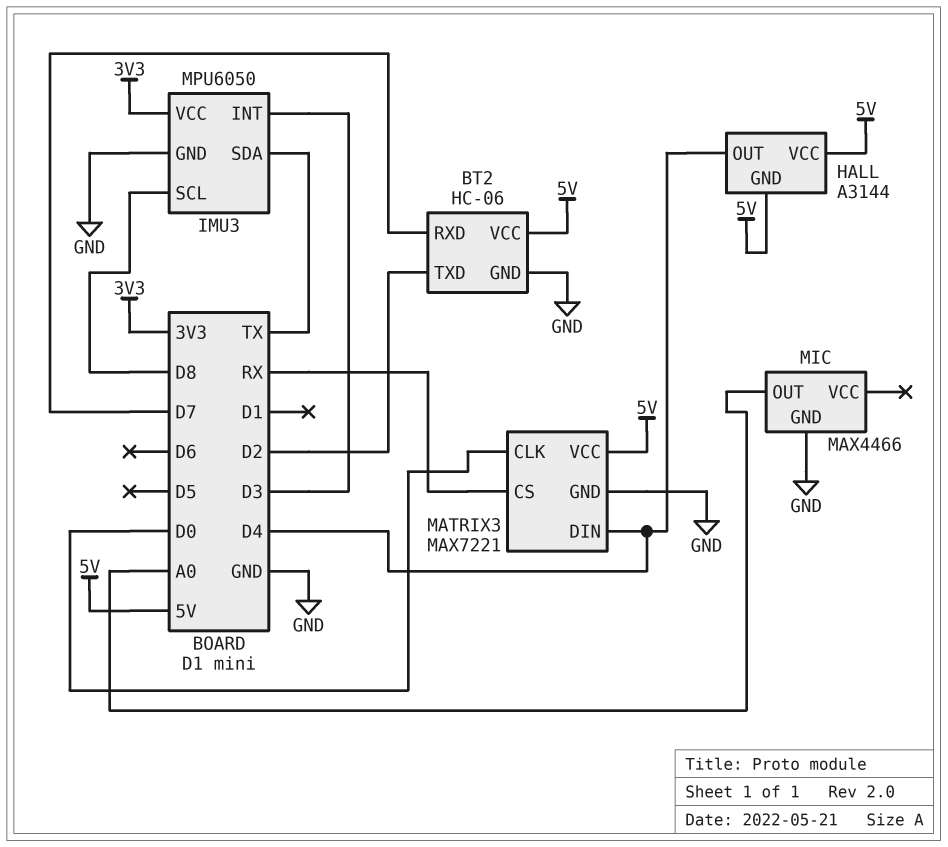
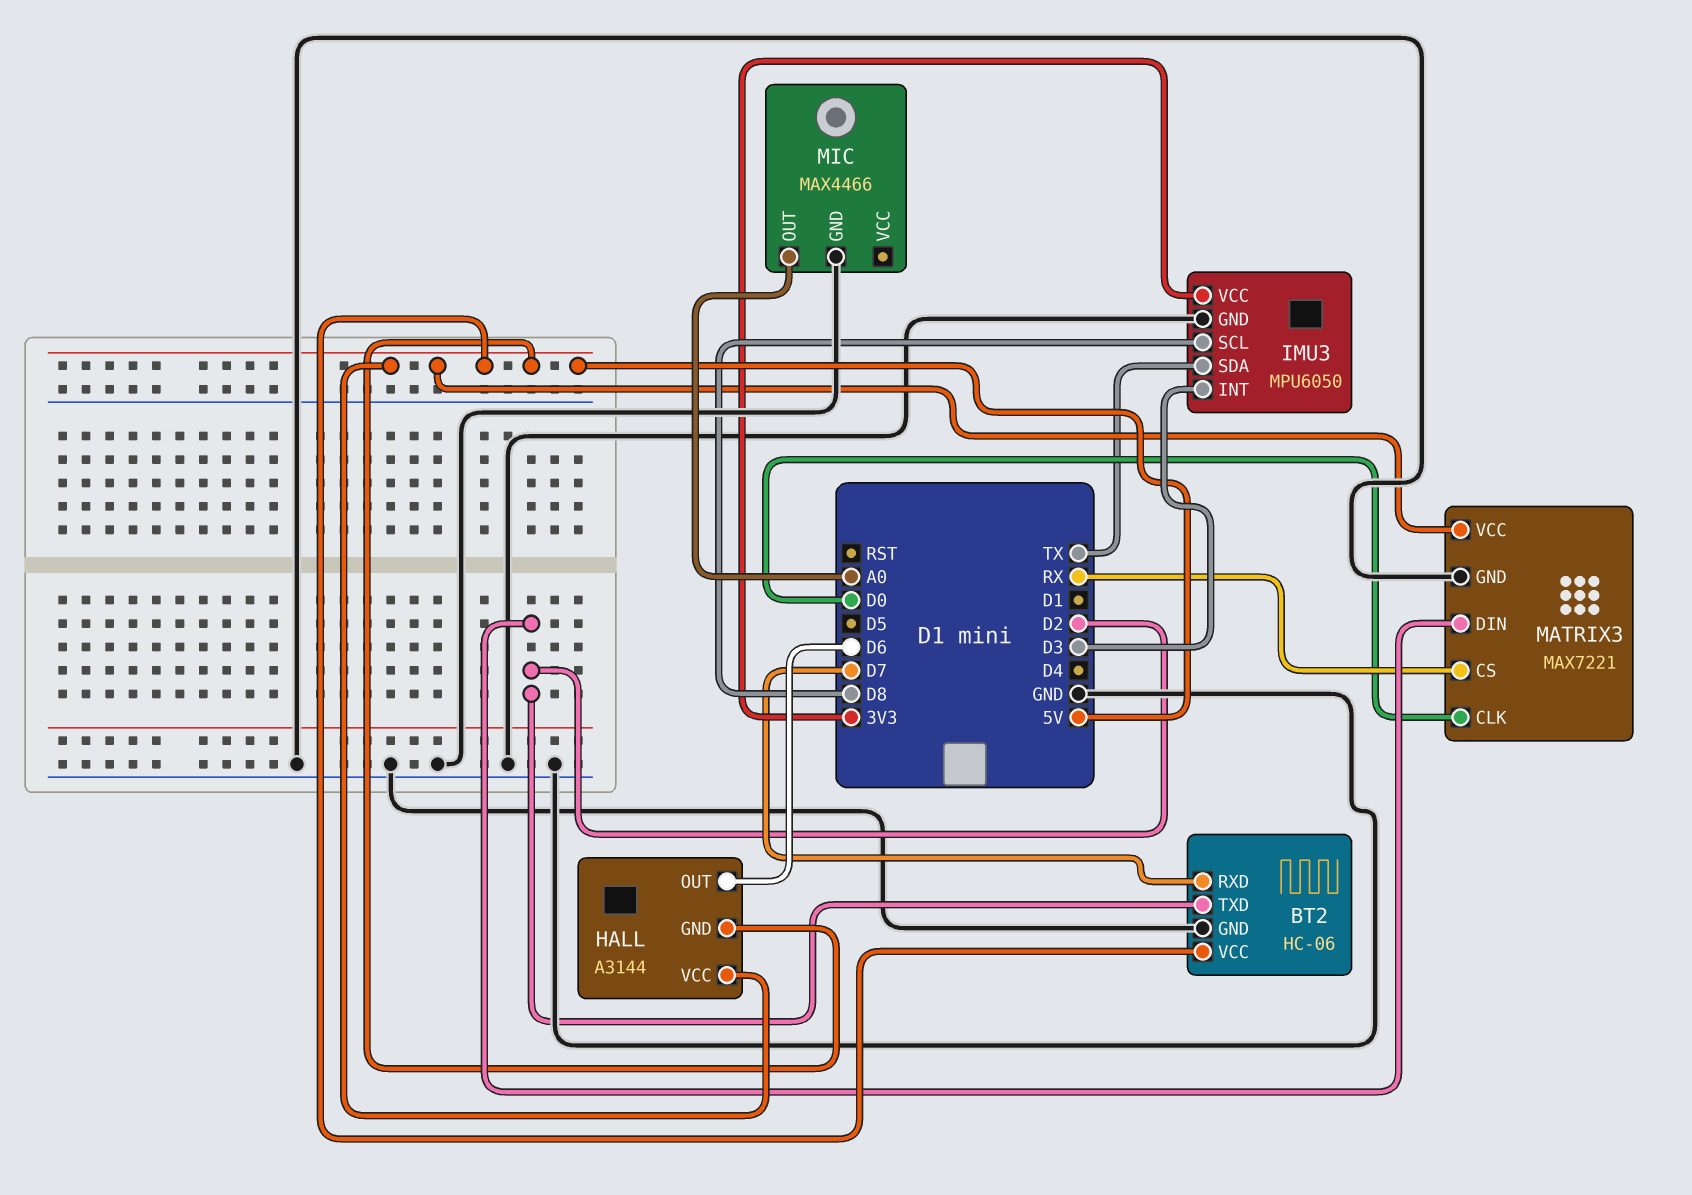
HALL pin OUT: D4 -> D6
MATRIX3 pin DIN: D4 -> D2

